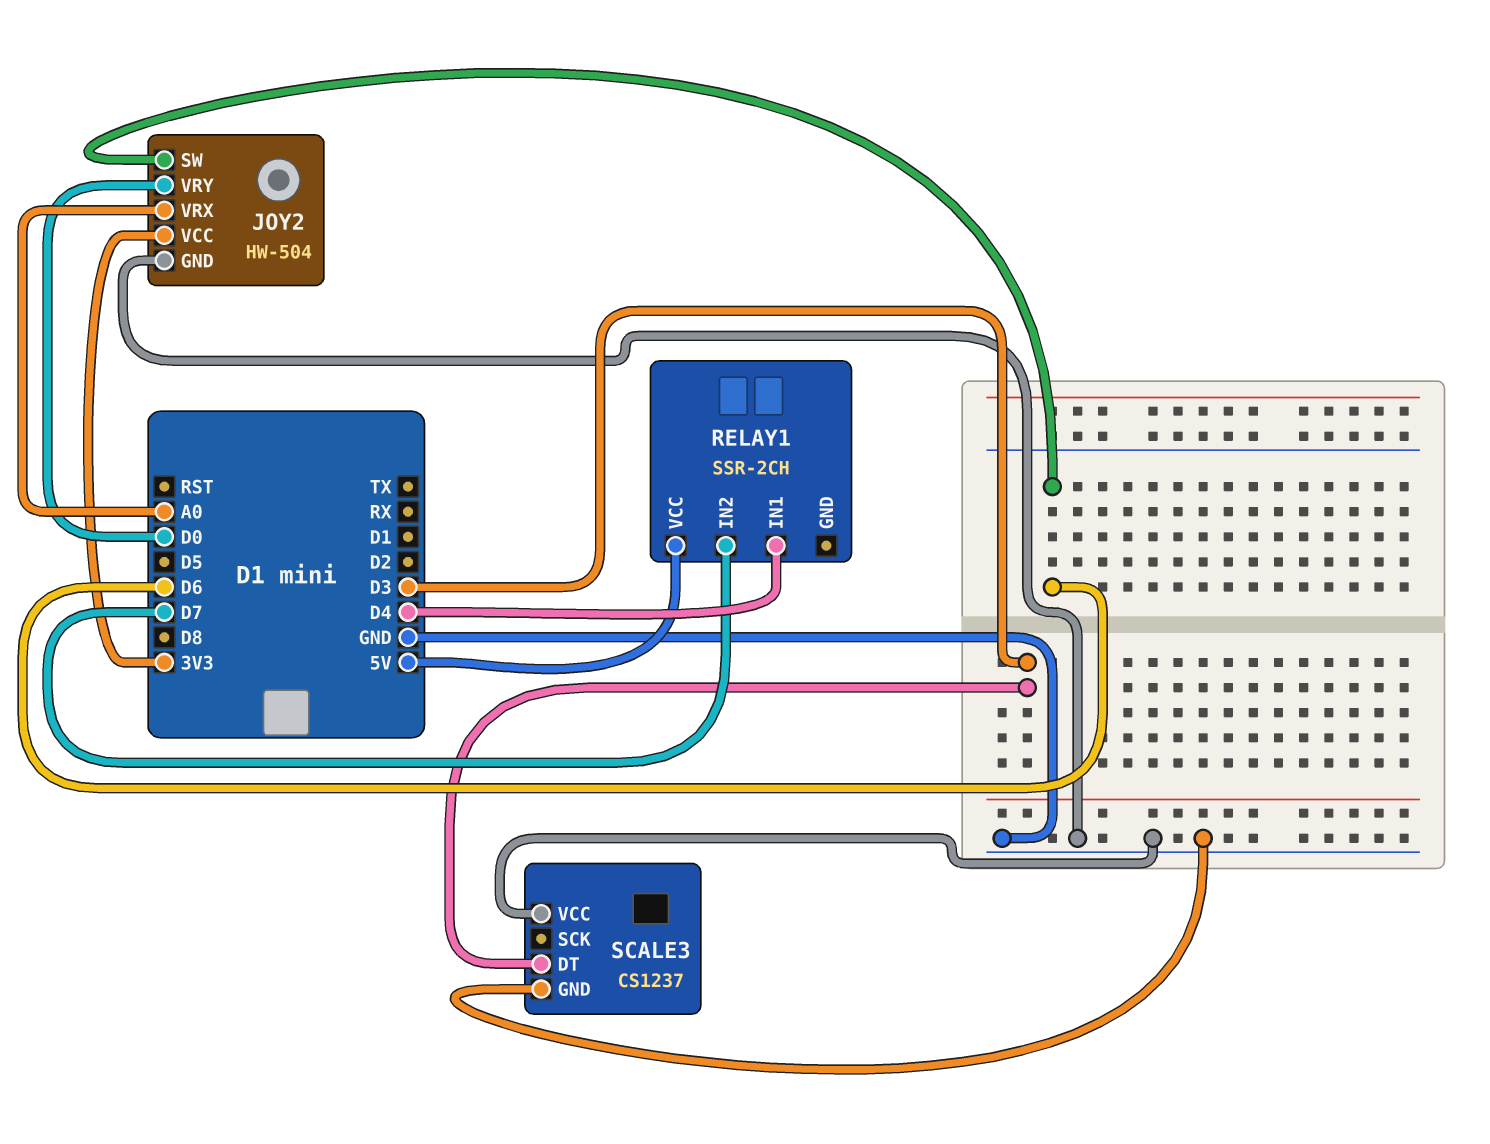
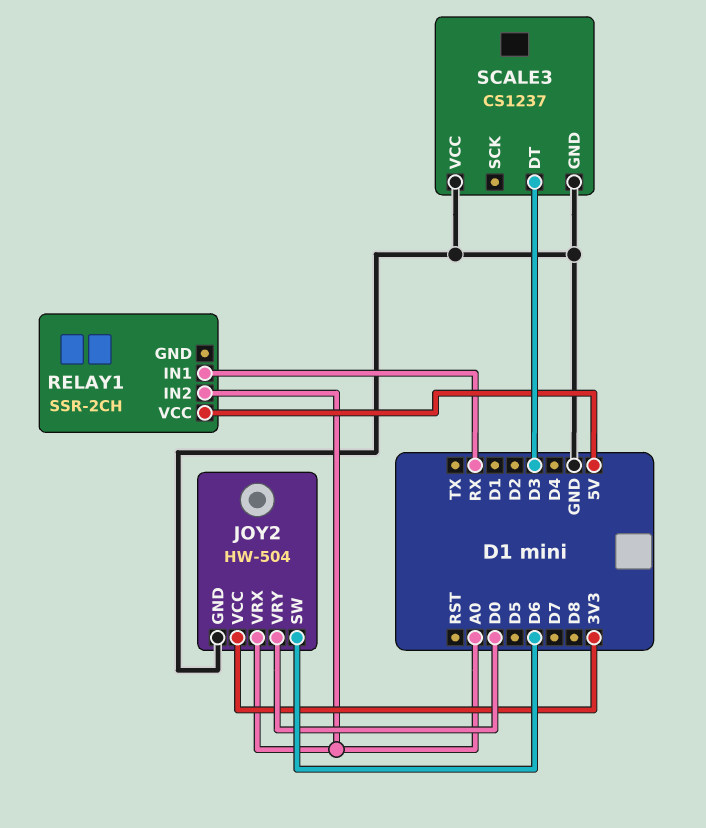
RELAY1 pin IN1: D4 -> RX
RELAY1 pin IN2: D7 -> A0

